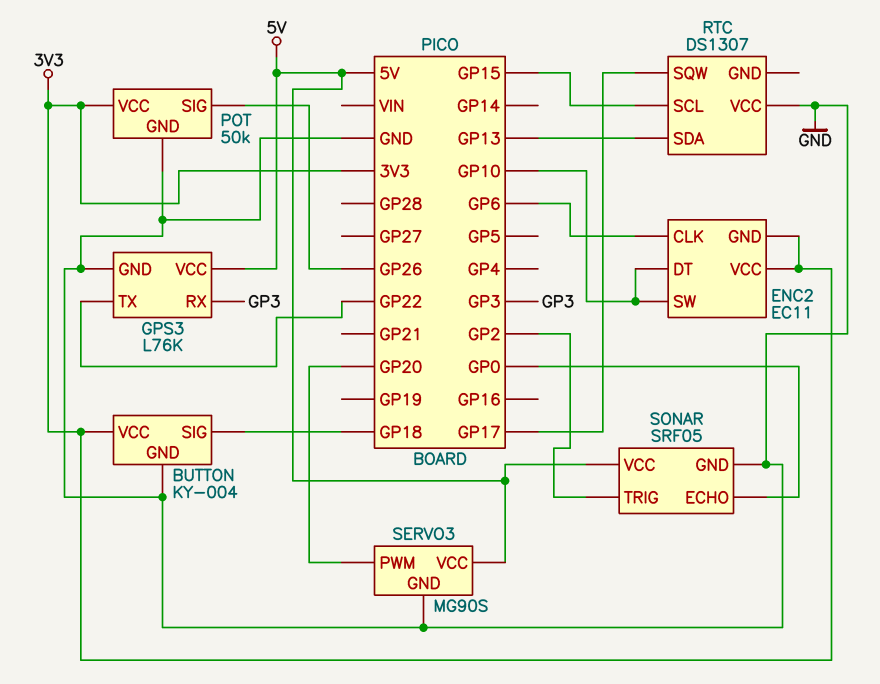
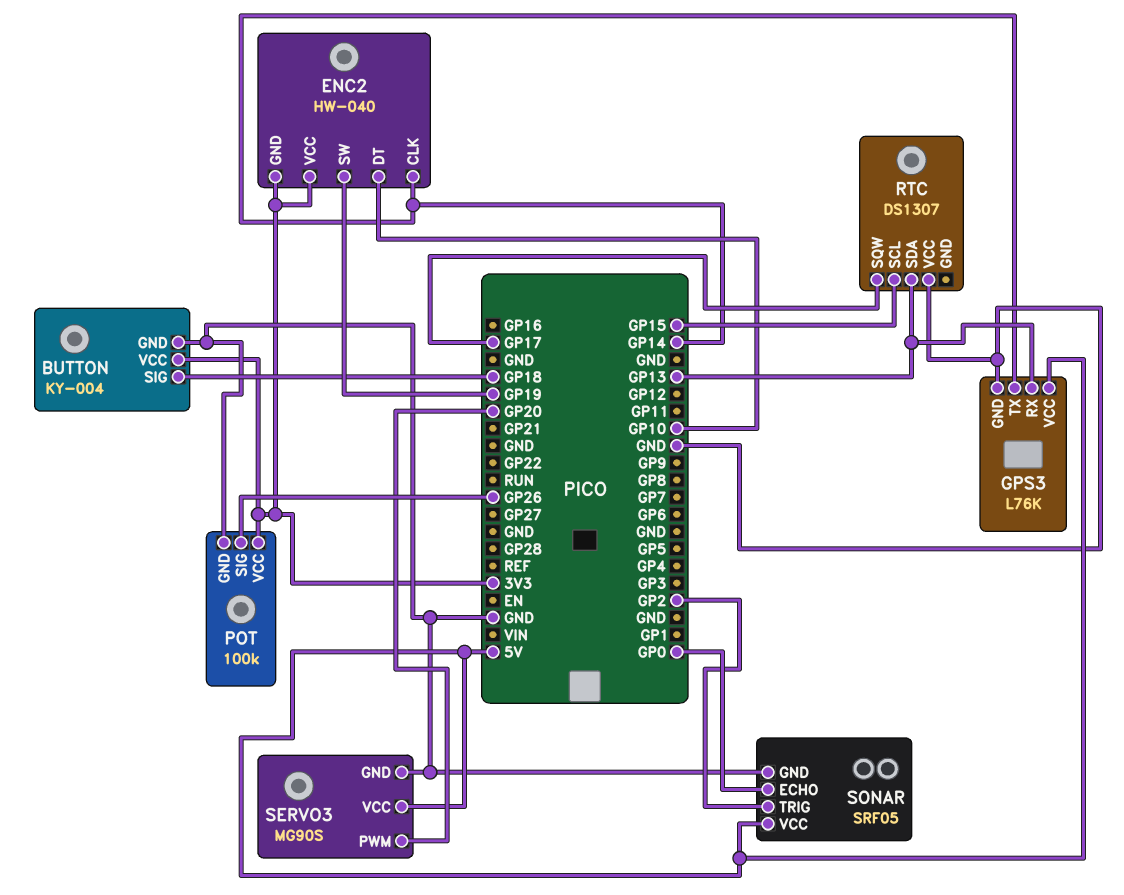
ENC2: EC11 -> HW-040
ENC2 pin CLK: GP6 -> GP14
ENC2 pin SW: GP10 -> GP19
GPS3 pin RX: GP3 -> GP13
GPS3 pin TX: GP22 -> GP14
POT: 50k -> 100k

